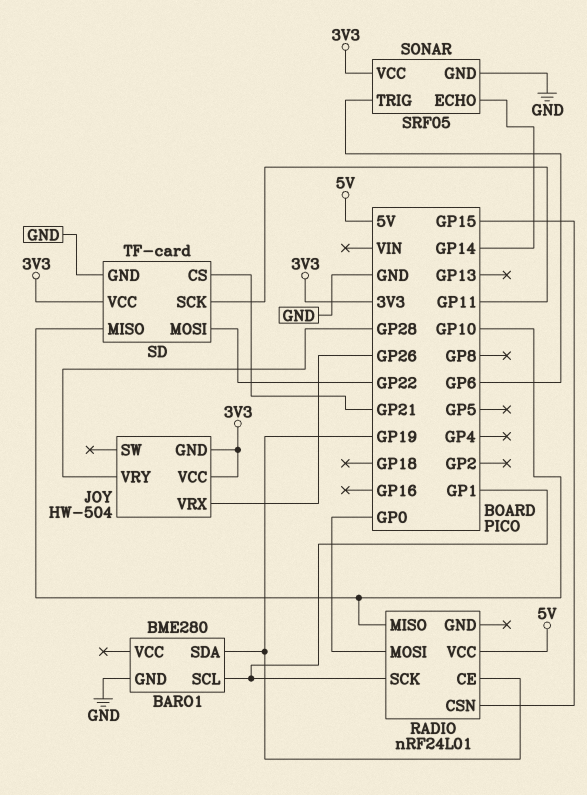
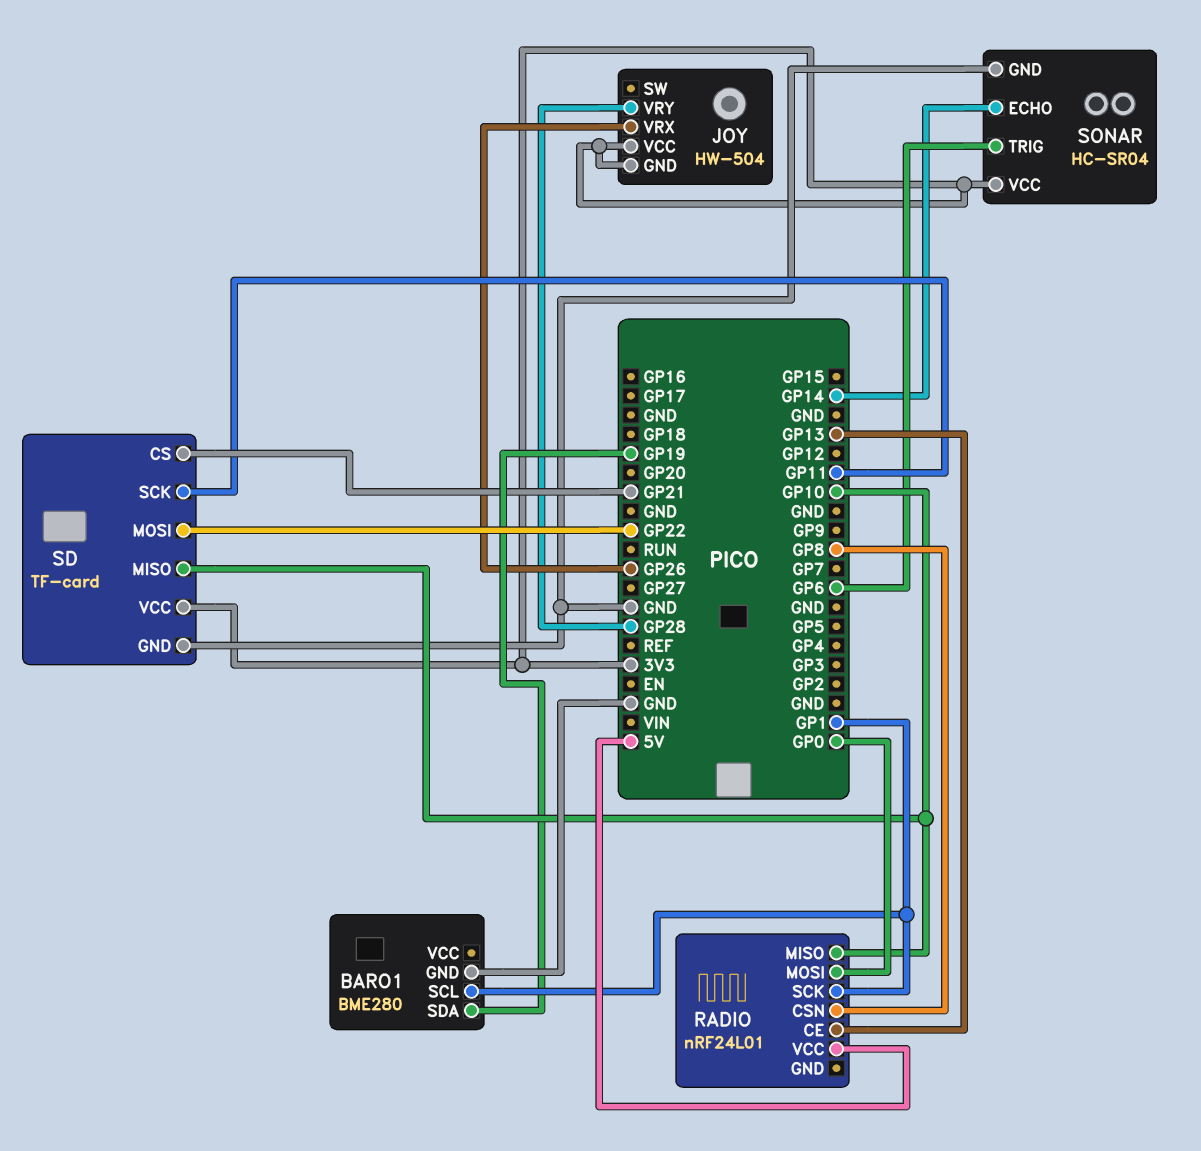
RADIO pin CE: GP19 -> GP13
RADIO pin CSN: GP15 -> GP8
SONAR: SRF05 -> HC-SR04

